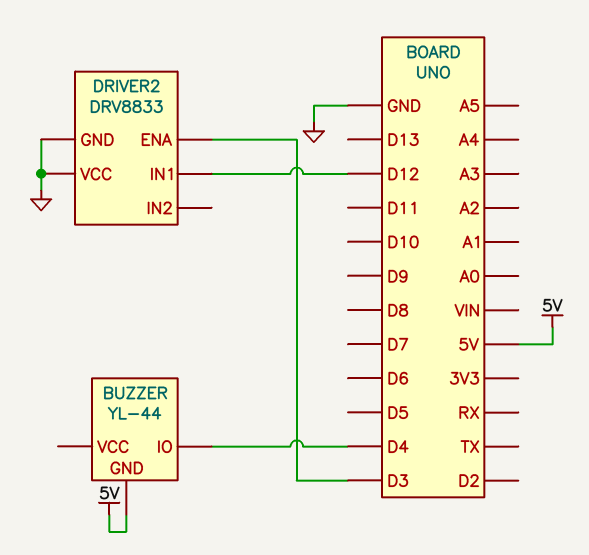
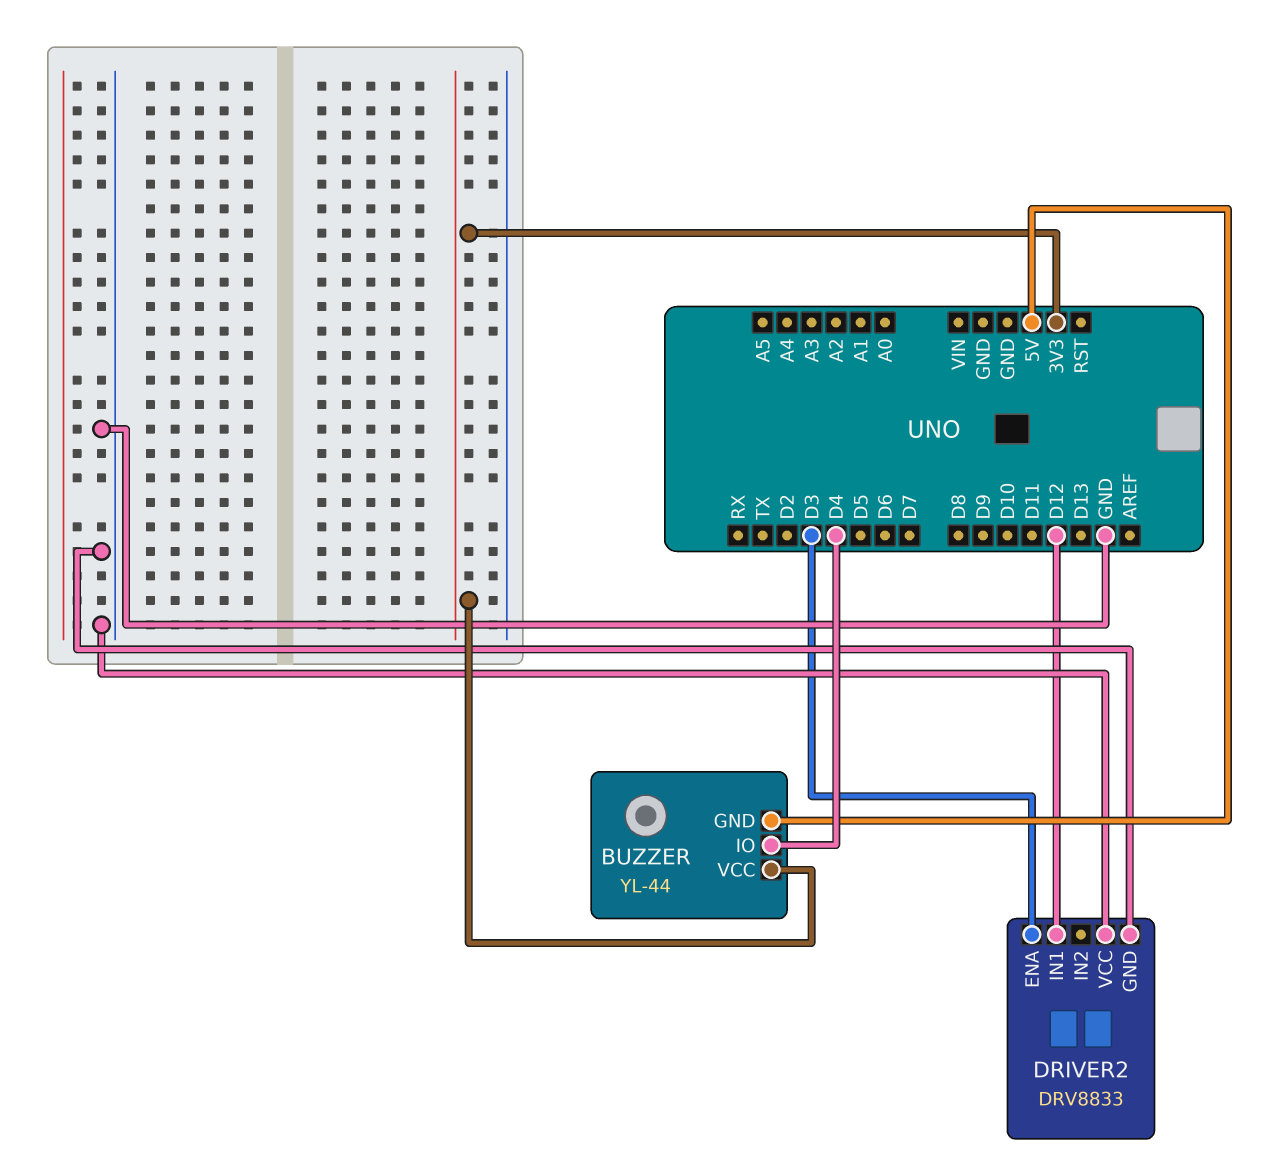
BUZZER pin VCC: none -> 3V3

